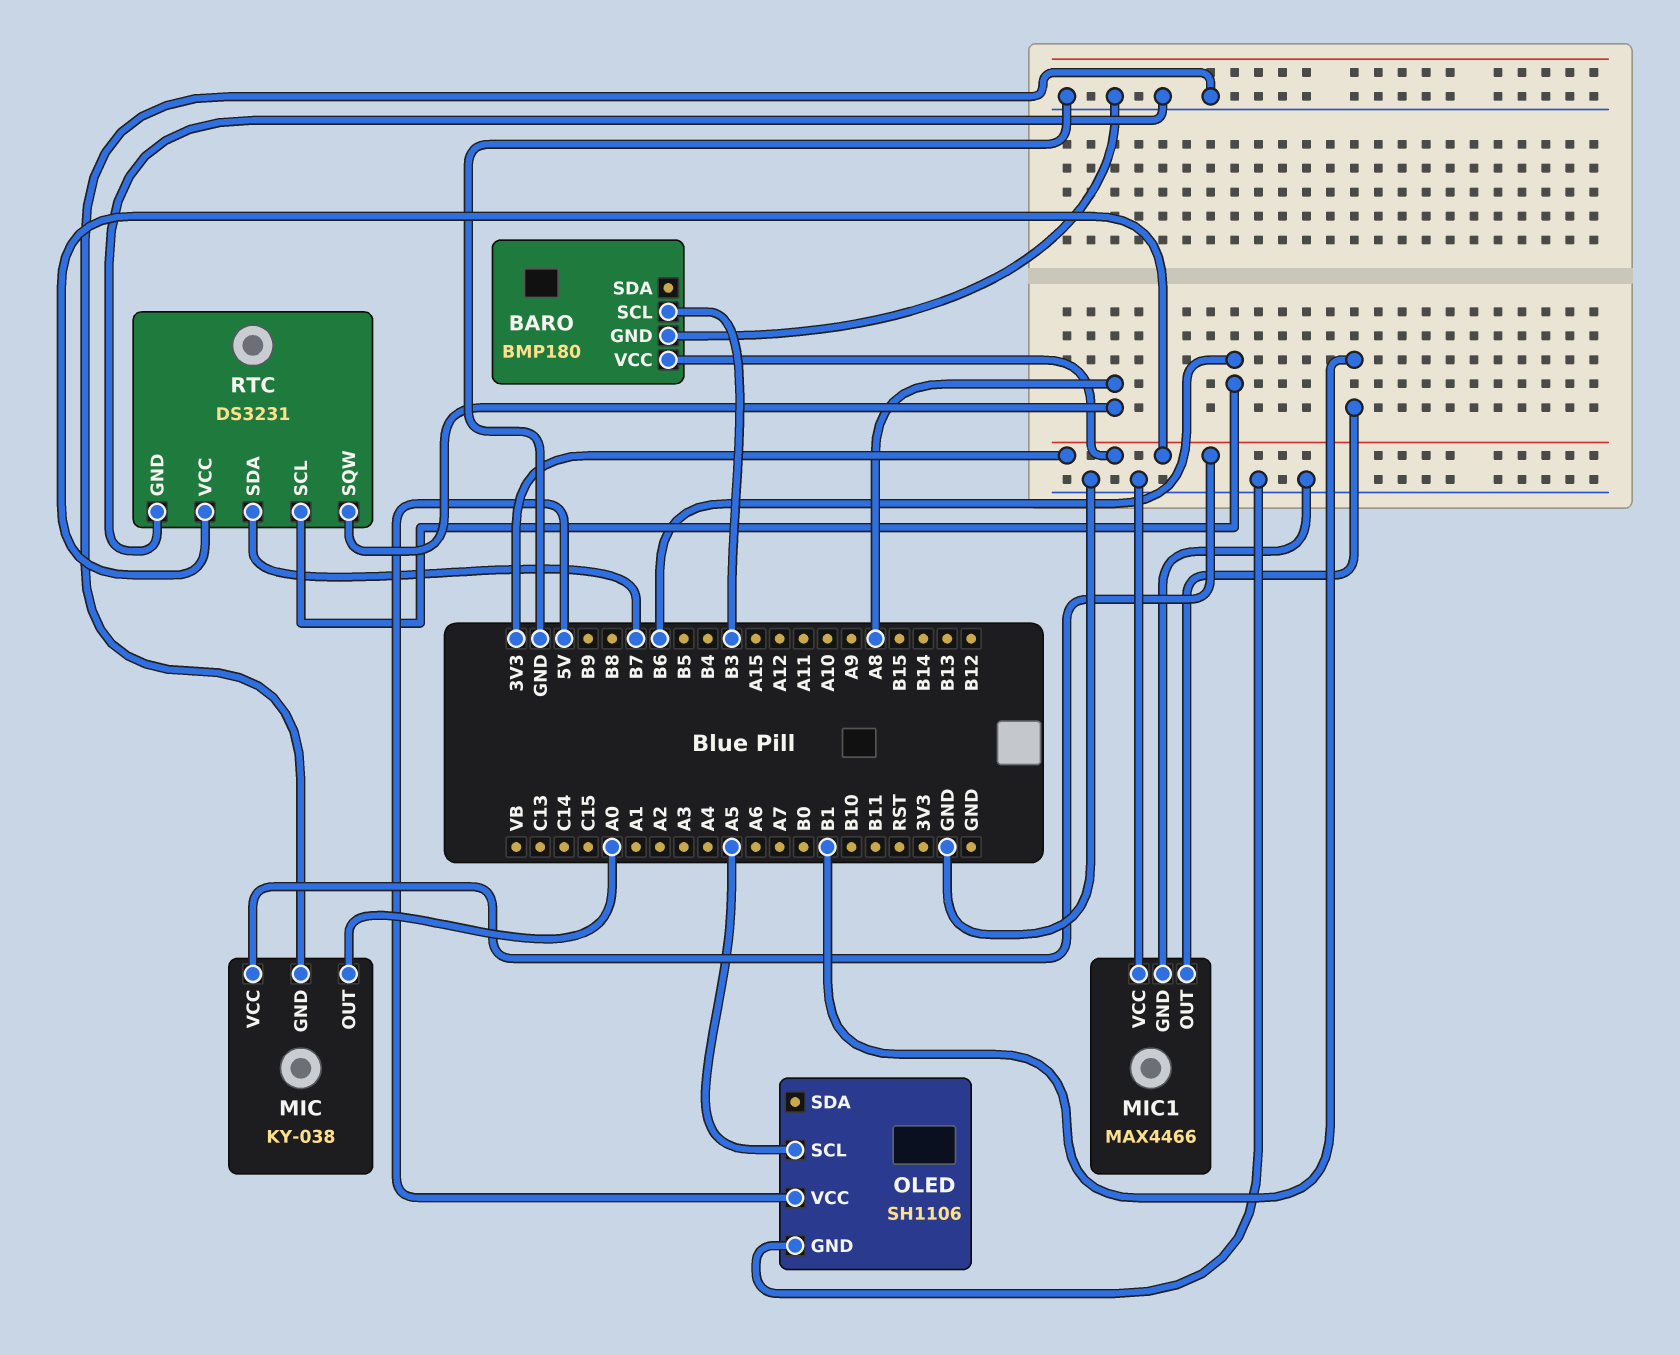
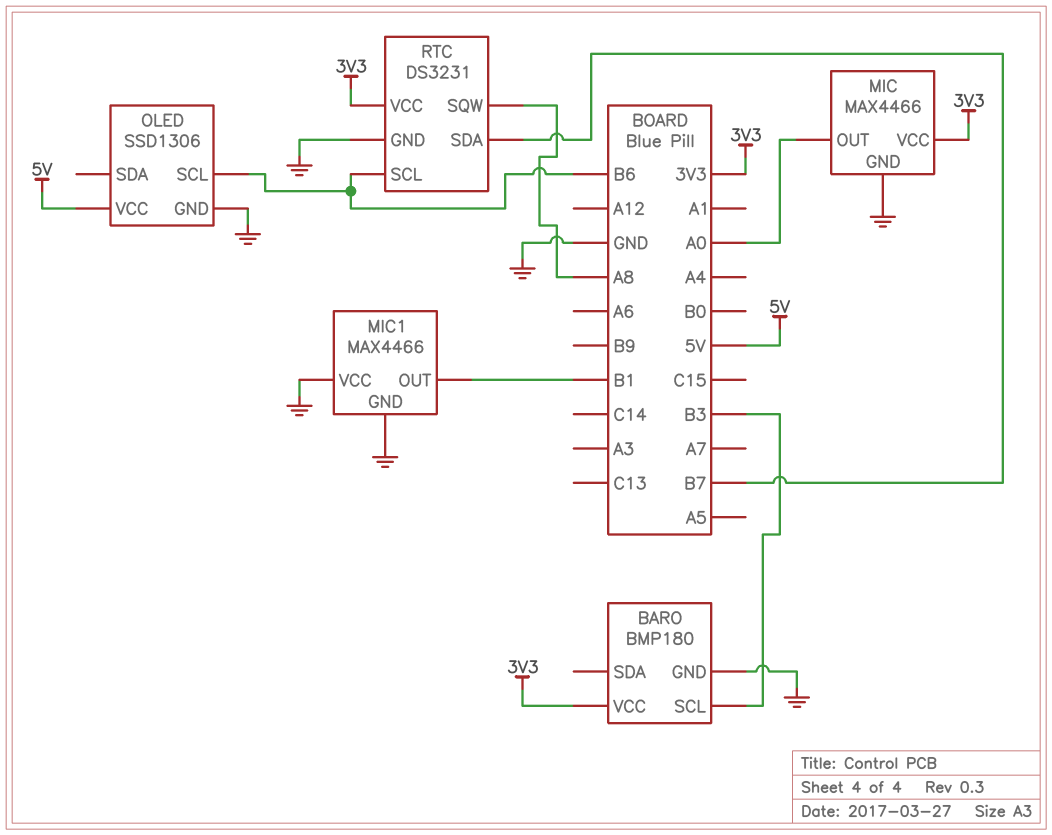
MIC: KY-038 -> MAX4466
OLED: SH1106 -> SSD1306
OLED pin SCL: A5 -> B6

